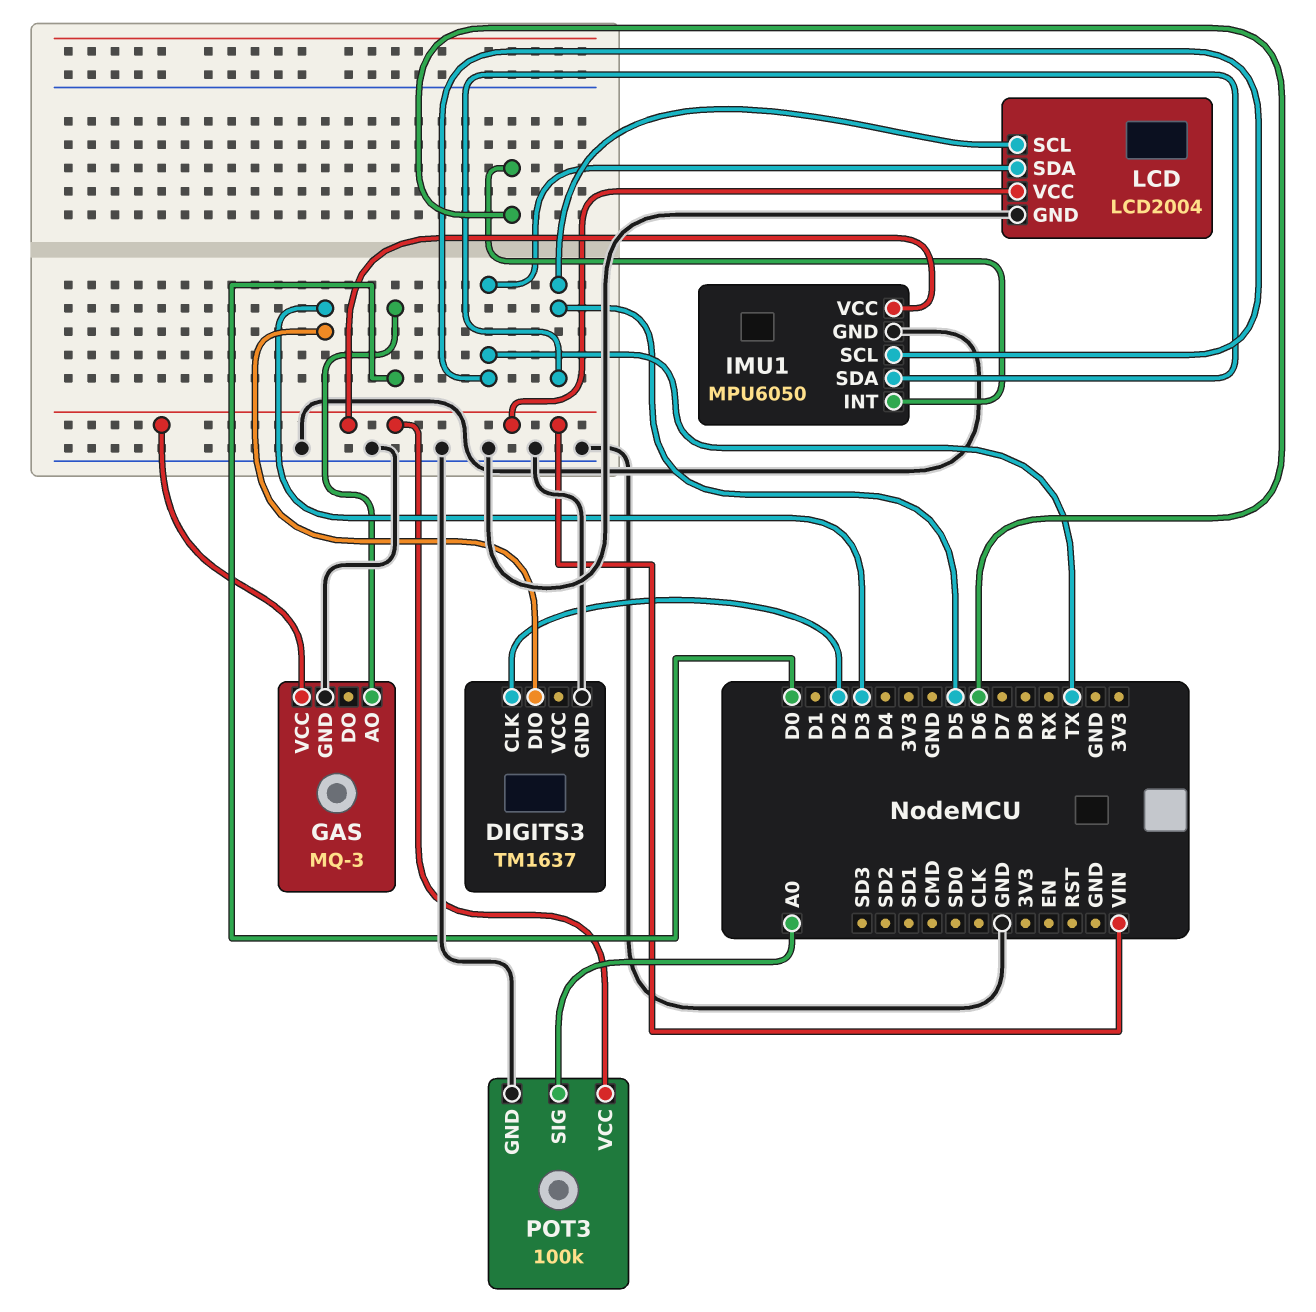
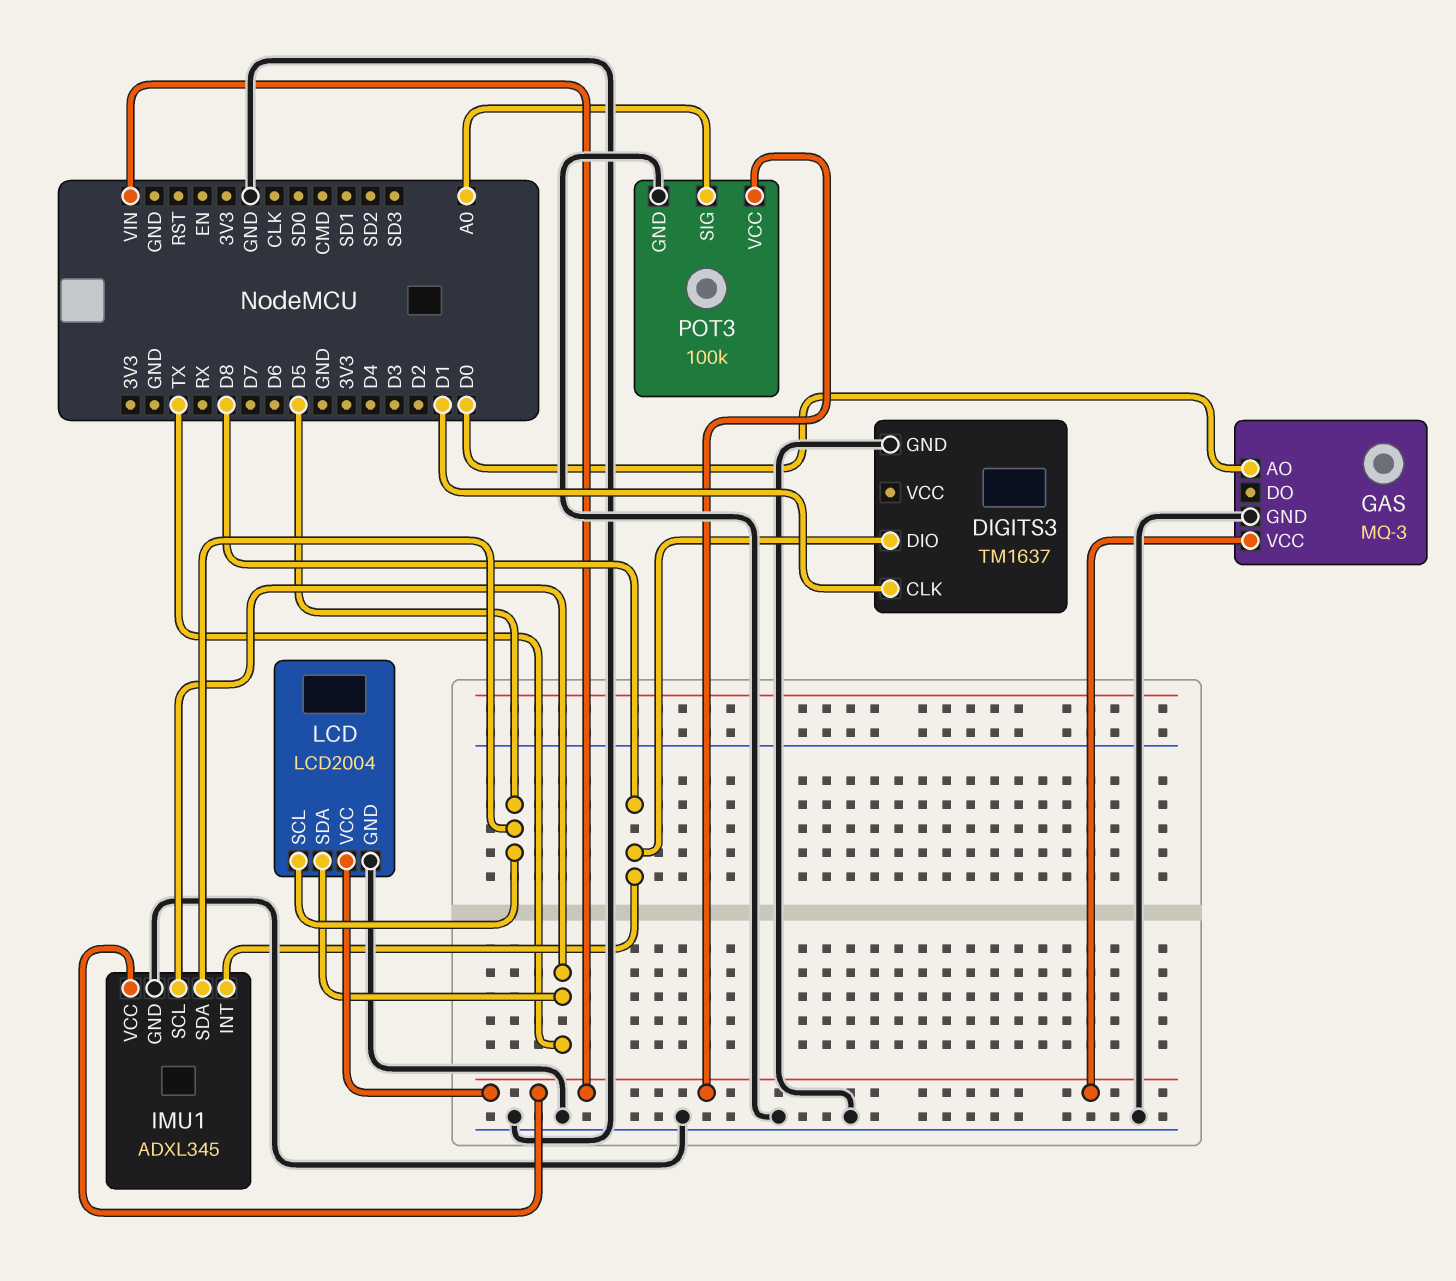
DIGITS3 pin CLK: D2 -> D1
DIGITS3 pin DIO: D3 -> D8
IMU1: MPU6050 -> ADXL345
IMU1 pin INT: D6 -> D8

